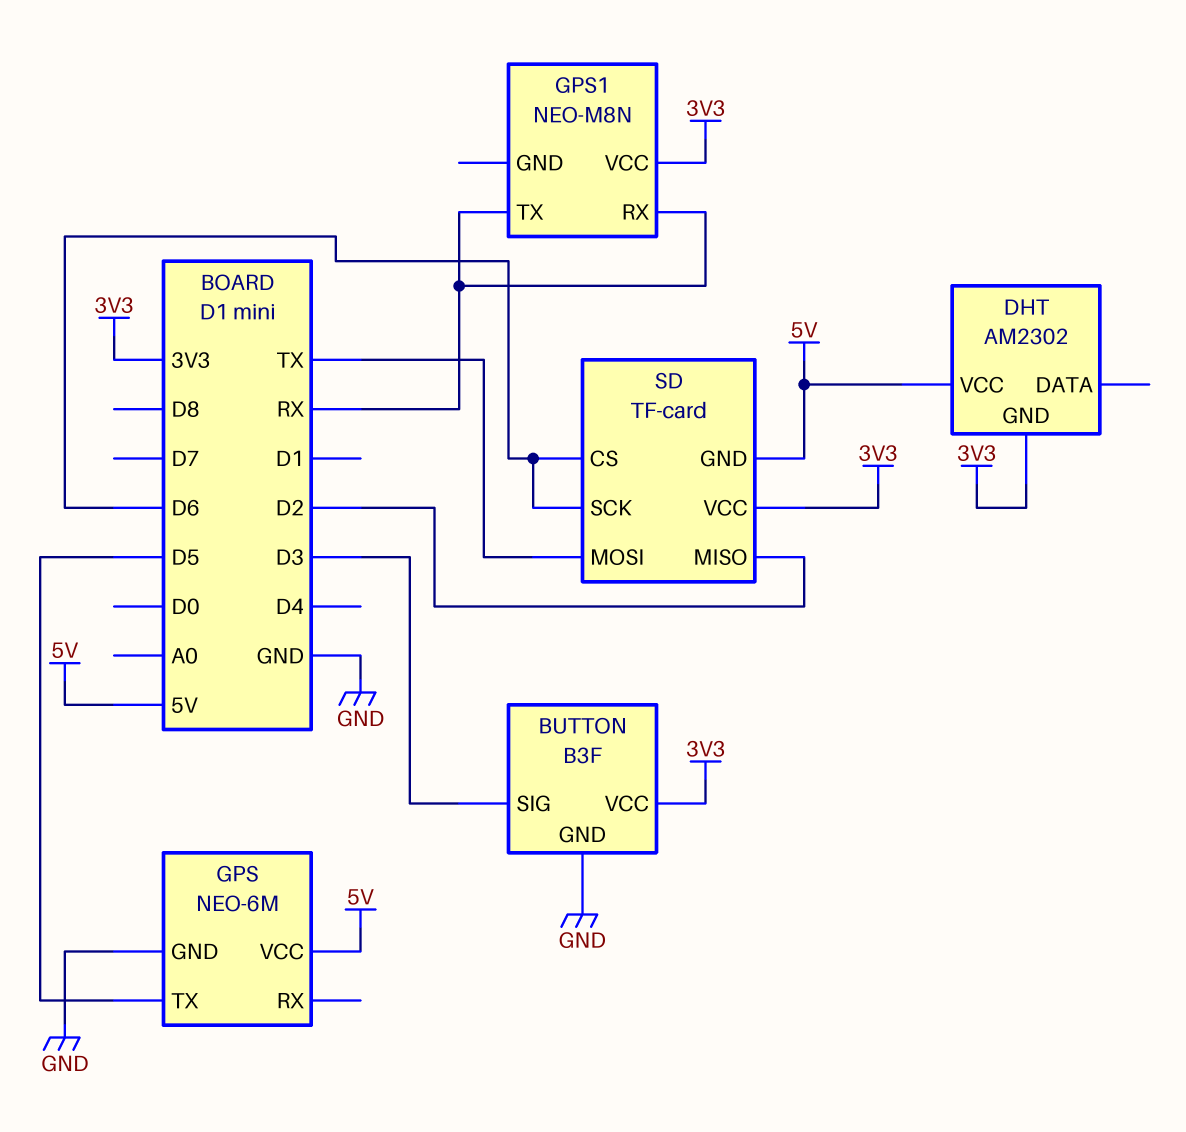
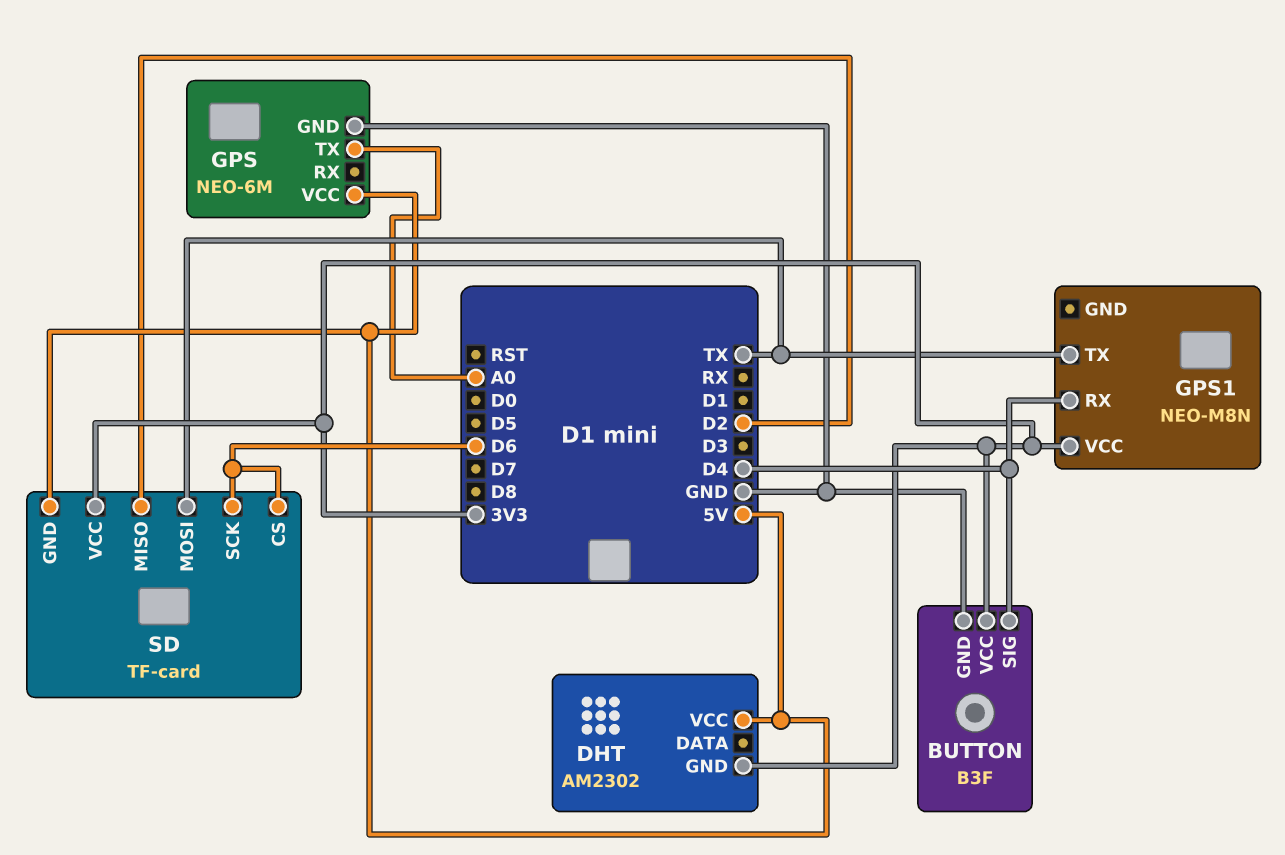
BUTTON pin SIG: D3 -> D4
GPS pin TX: D5 -> A0
GPS1 pin RX: RX -> D4
GPS1 pin TX: RX -> TX

